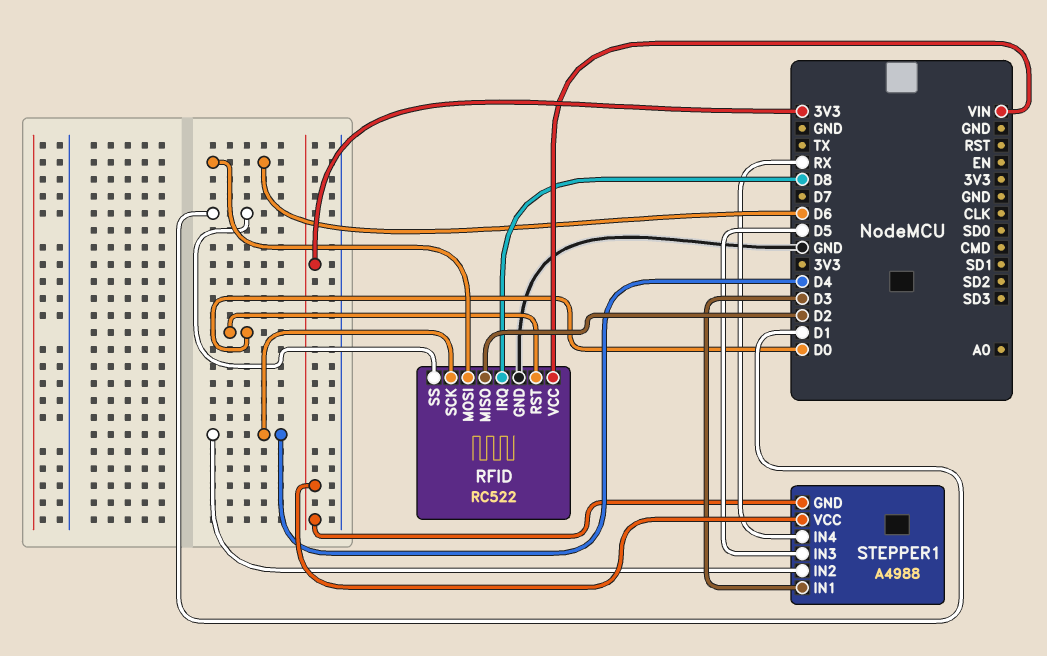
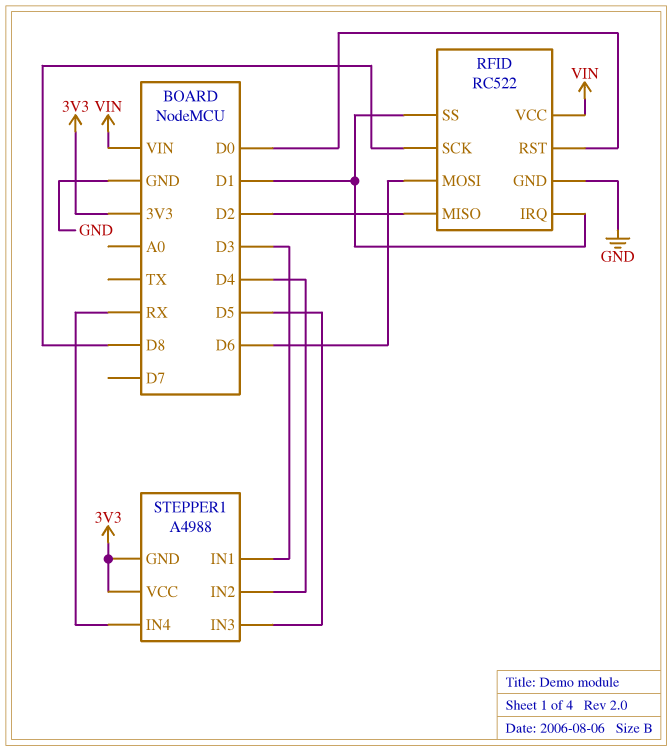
RFID pin IRQ: D8 -> D1
RFID pin SCK: D4 -> D8

